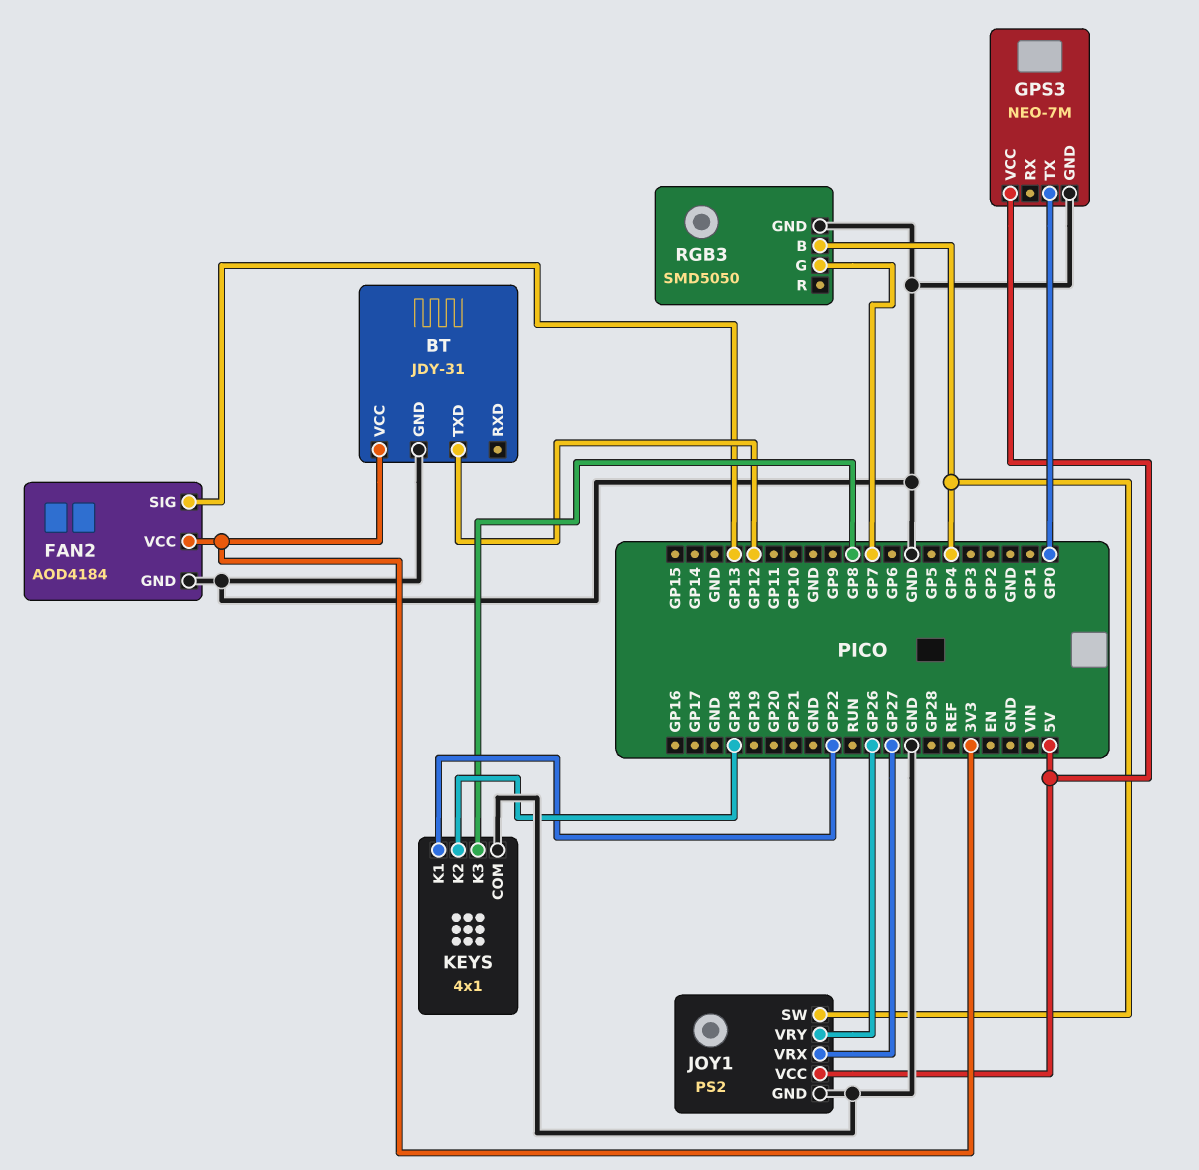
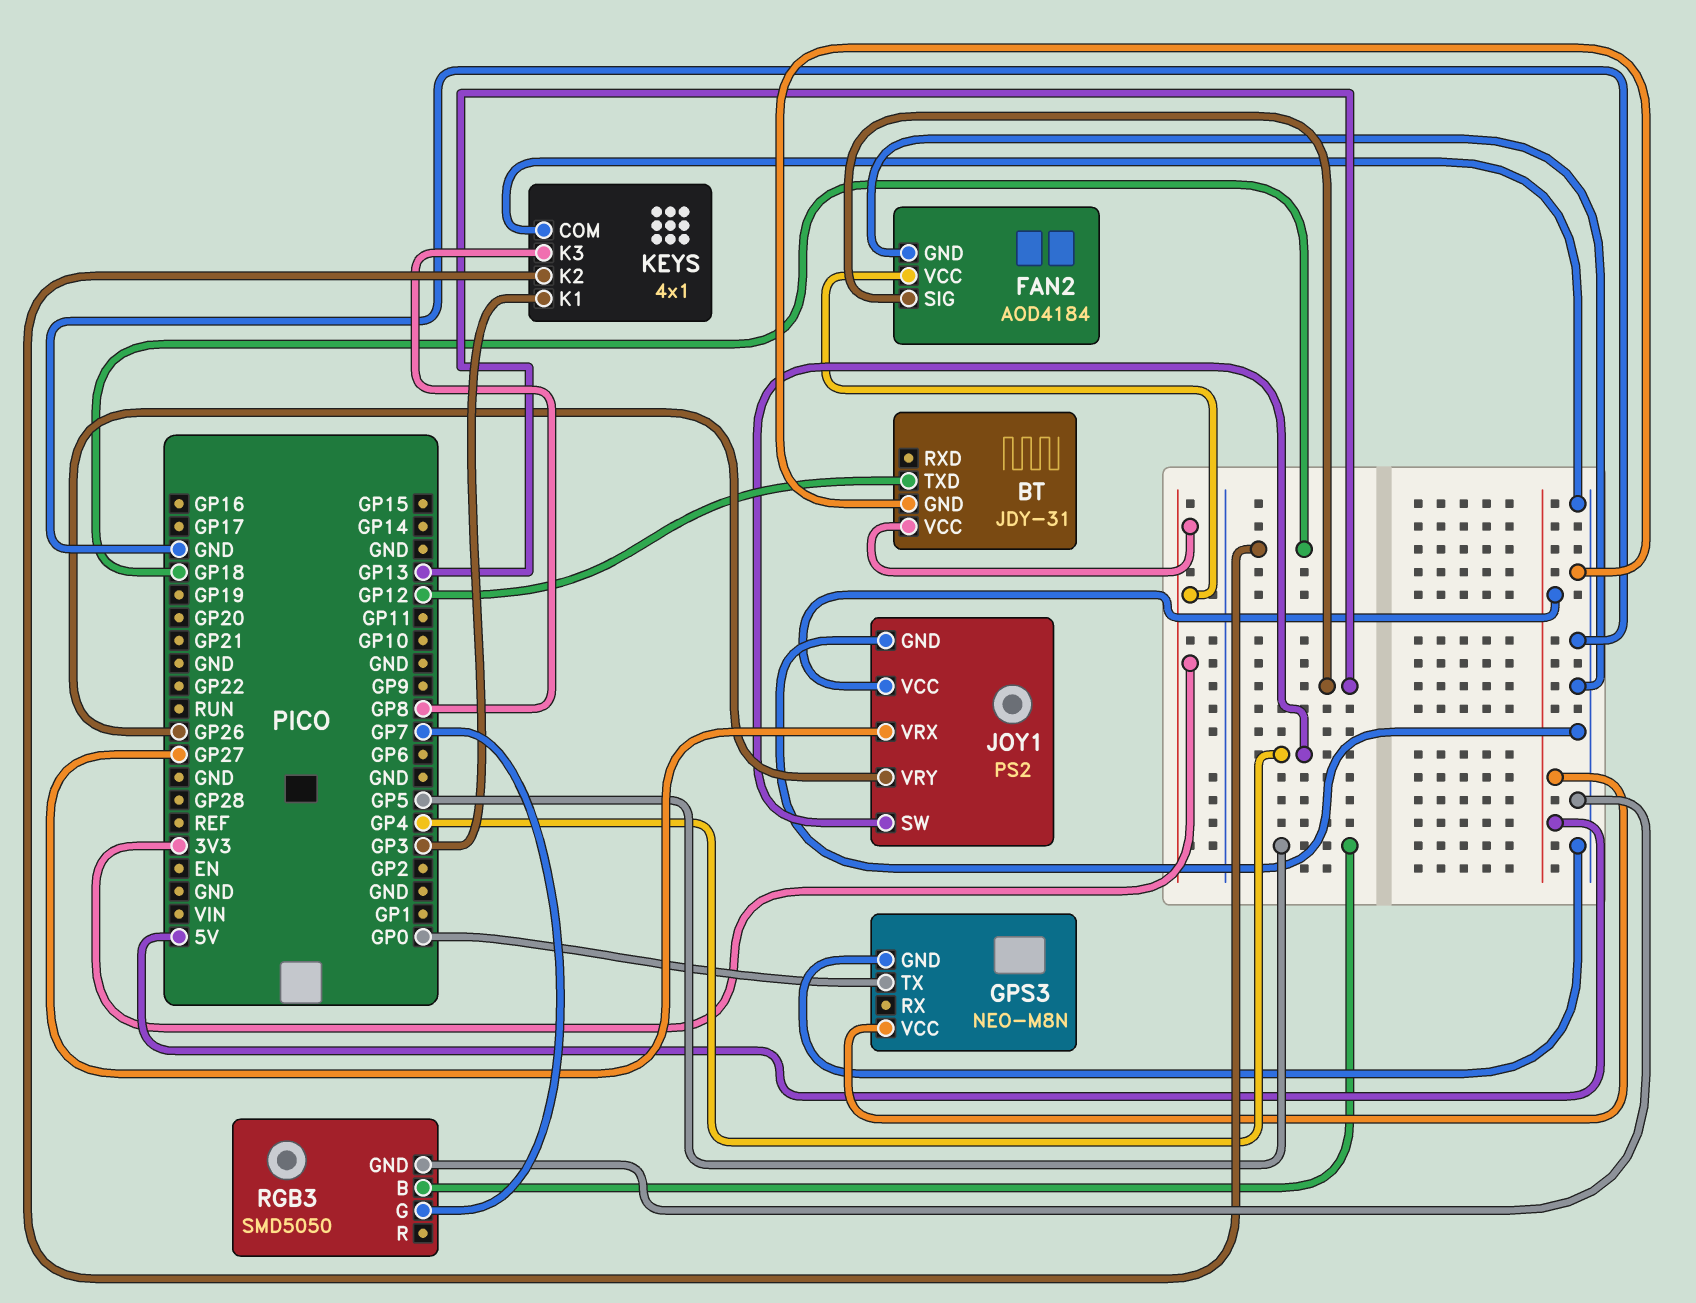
GPS3: NEO-7M -> NEO-M8N
KEYS pin K1: GP22 -> GP3
RGB3 pin B: GP4 -> GP5

